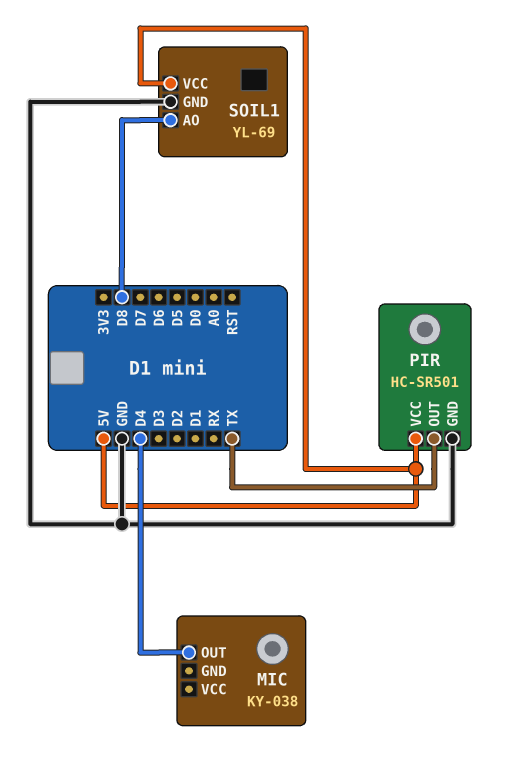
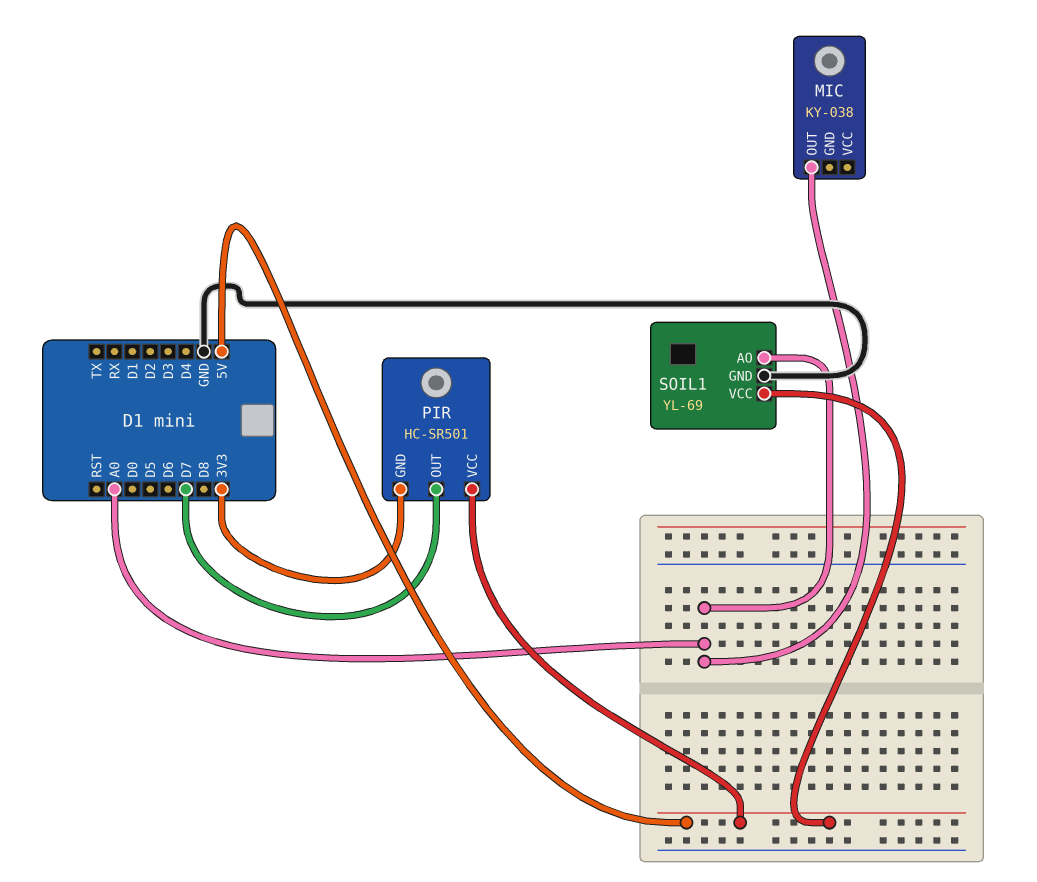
MIC pin OUT: D4 -> A0
PIR pin GND: GND -> 3V3
PIR pin OUT: TX -> D7
SOIL1 pin AO: D8 -> A0

